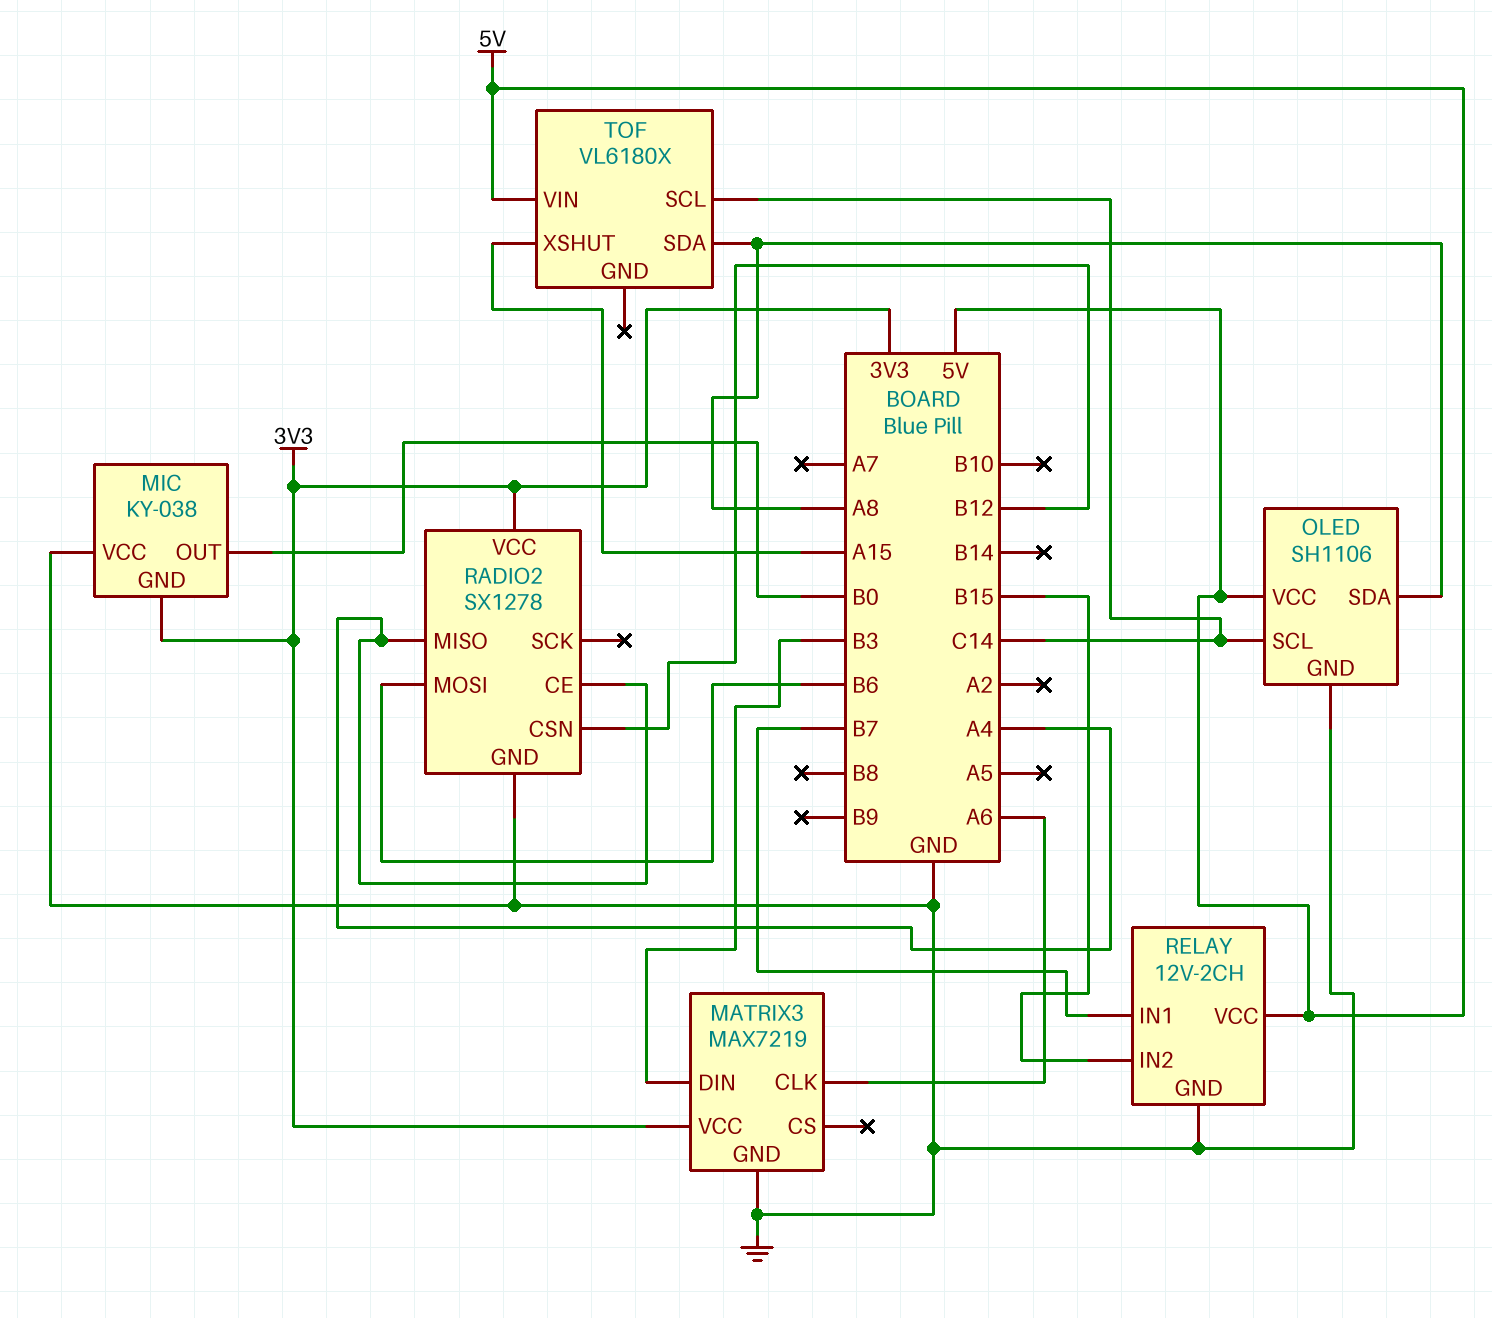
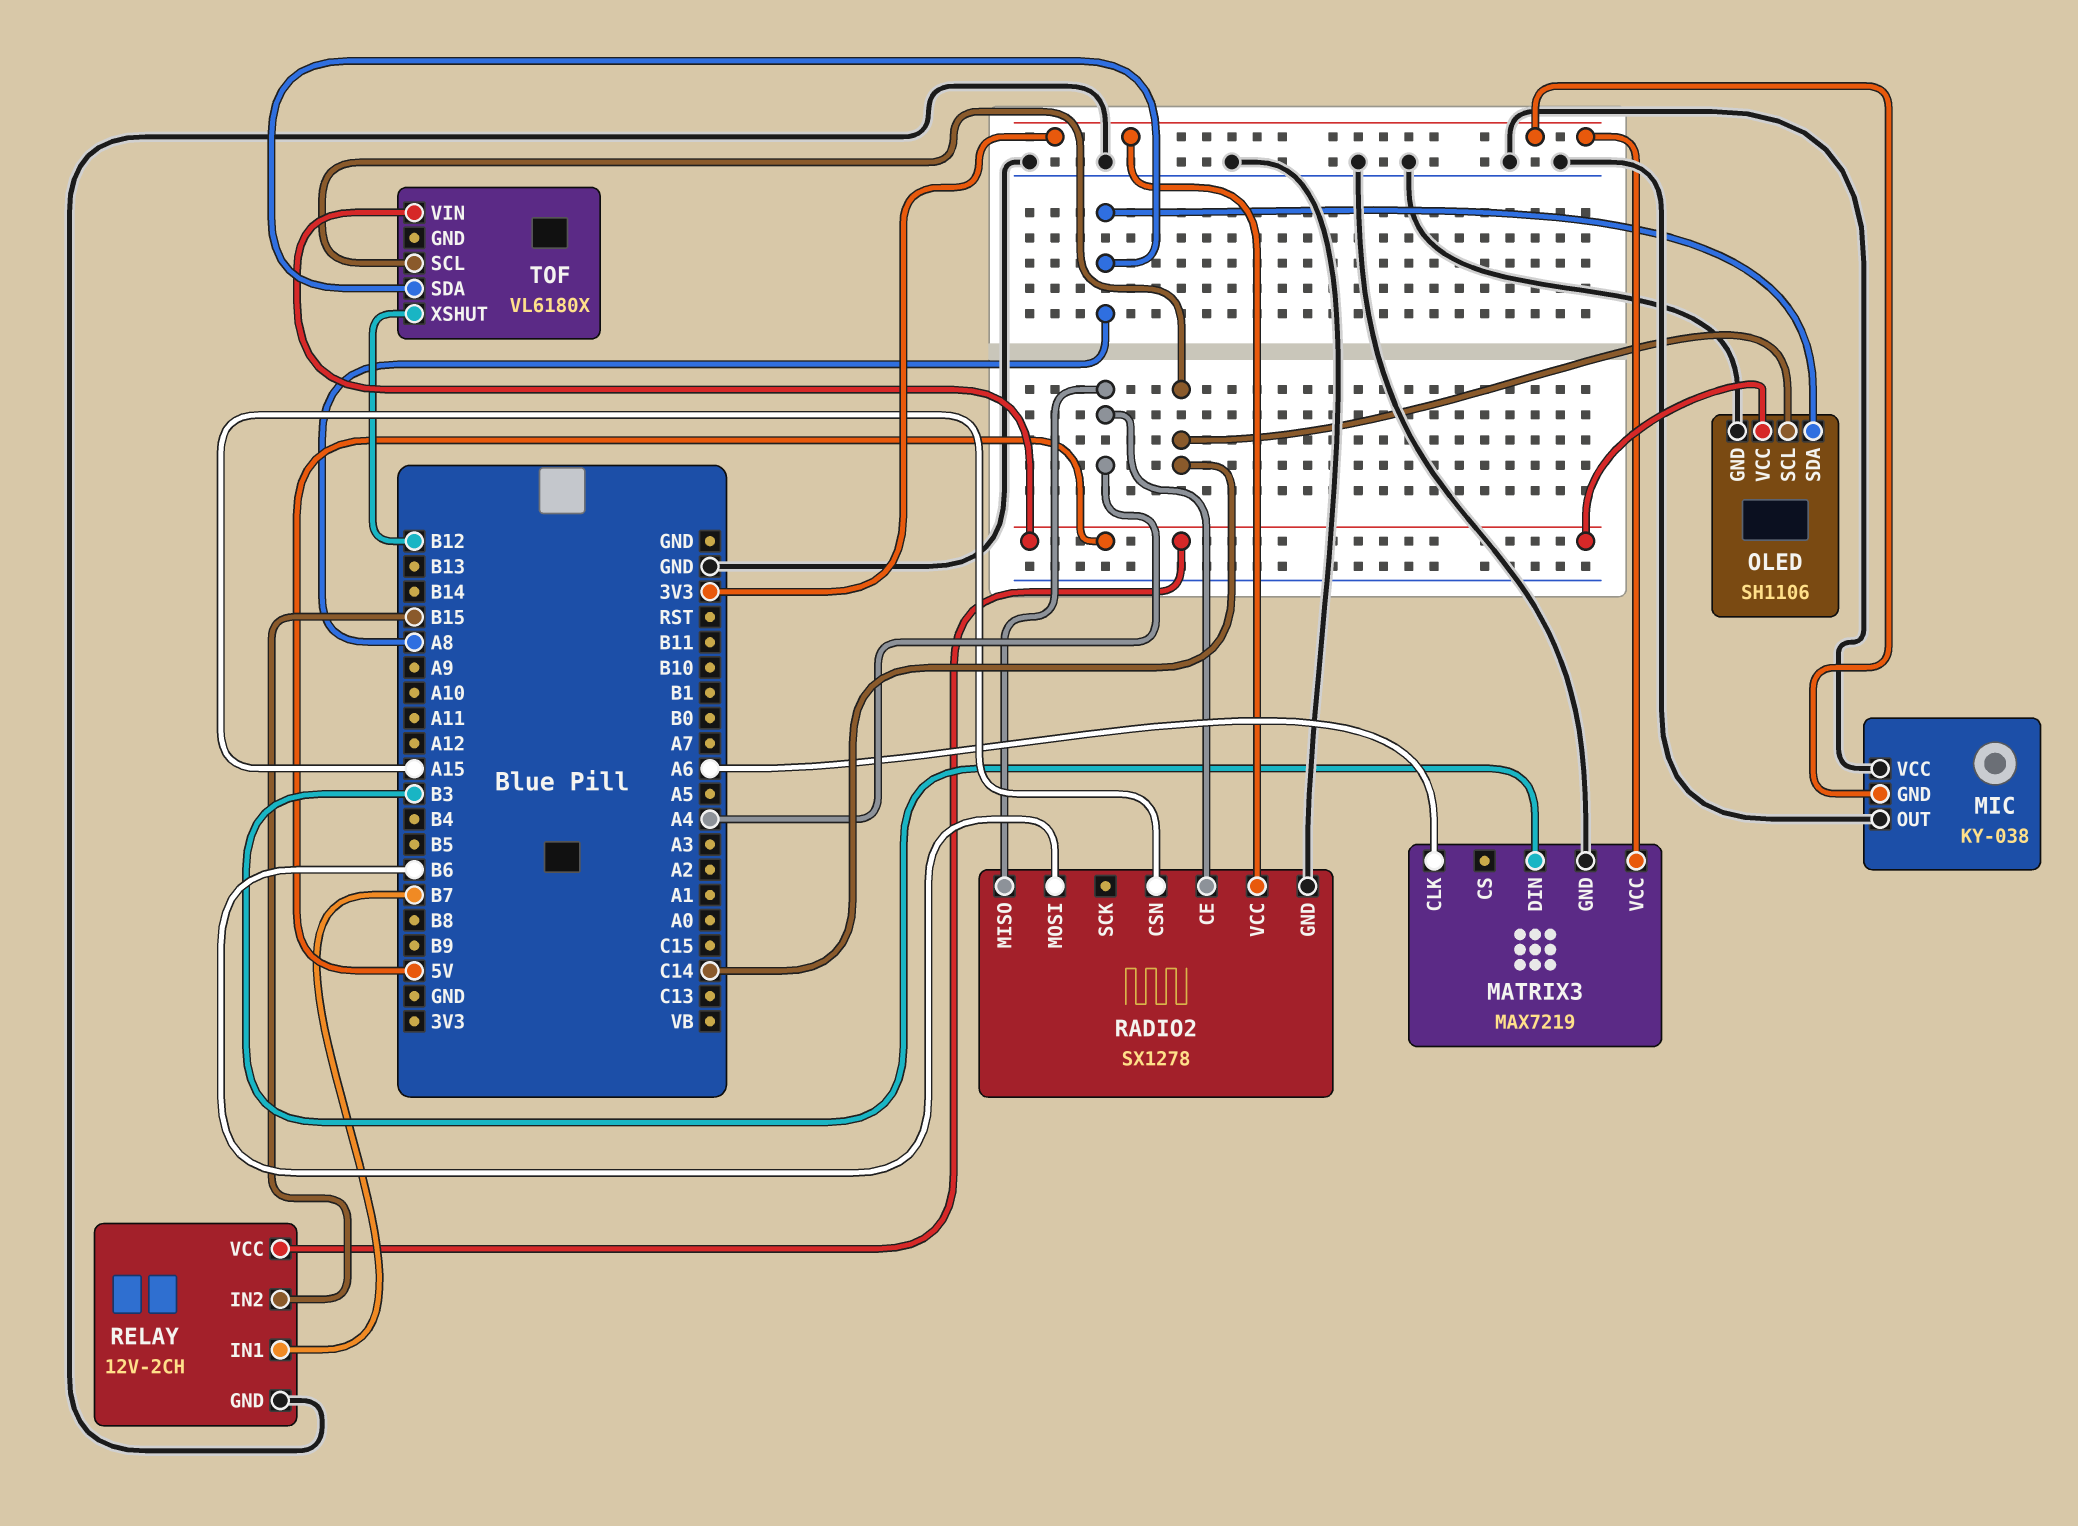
MIC pin OUT: B0 -> GND
RADIO2 pin CSN: B12 -> A15
TOF pin XSHUT: A15 -> B12

